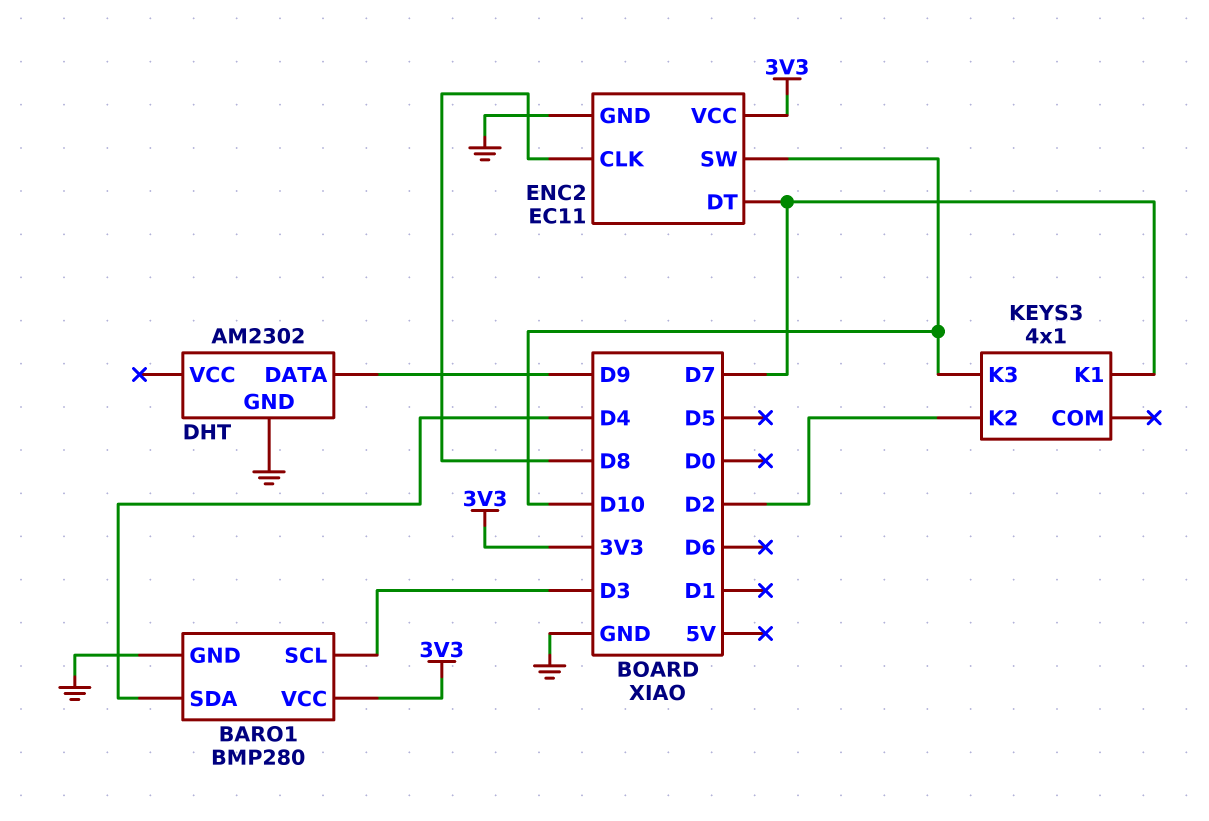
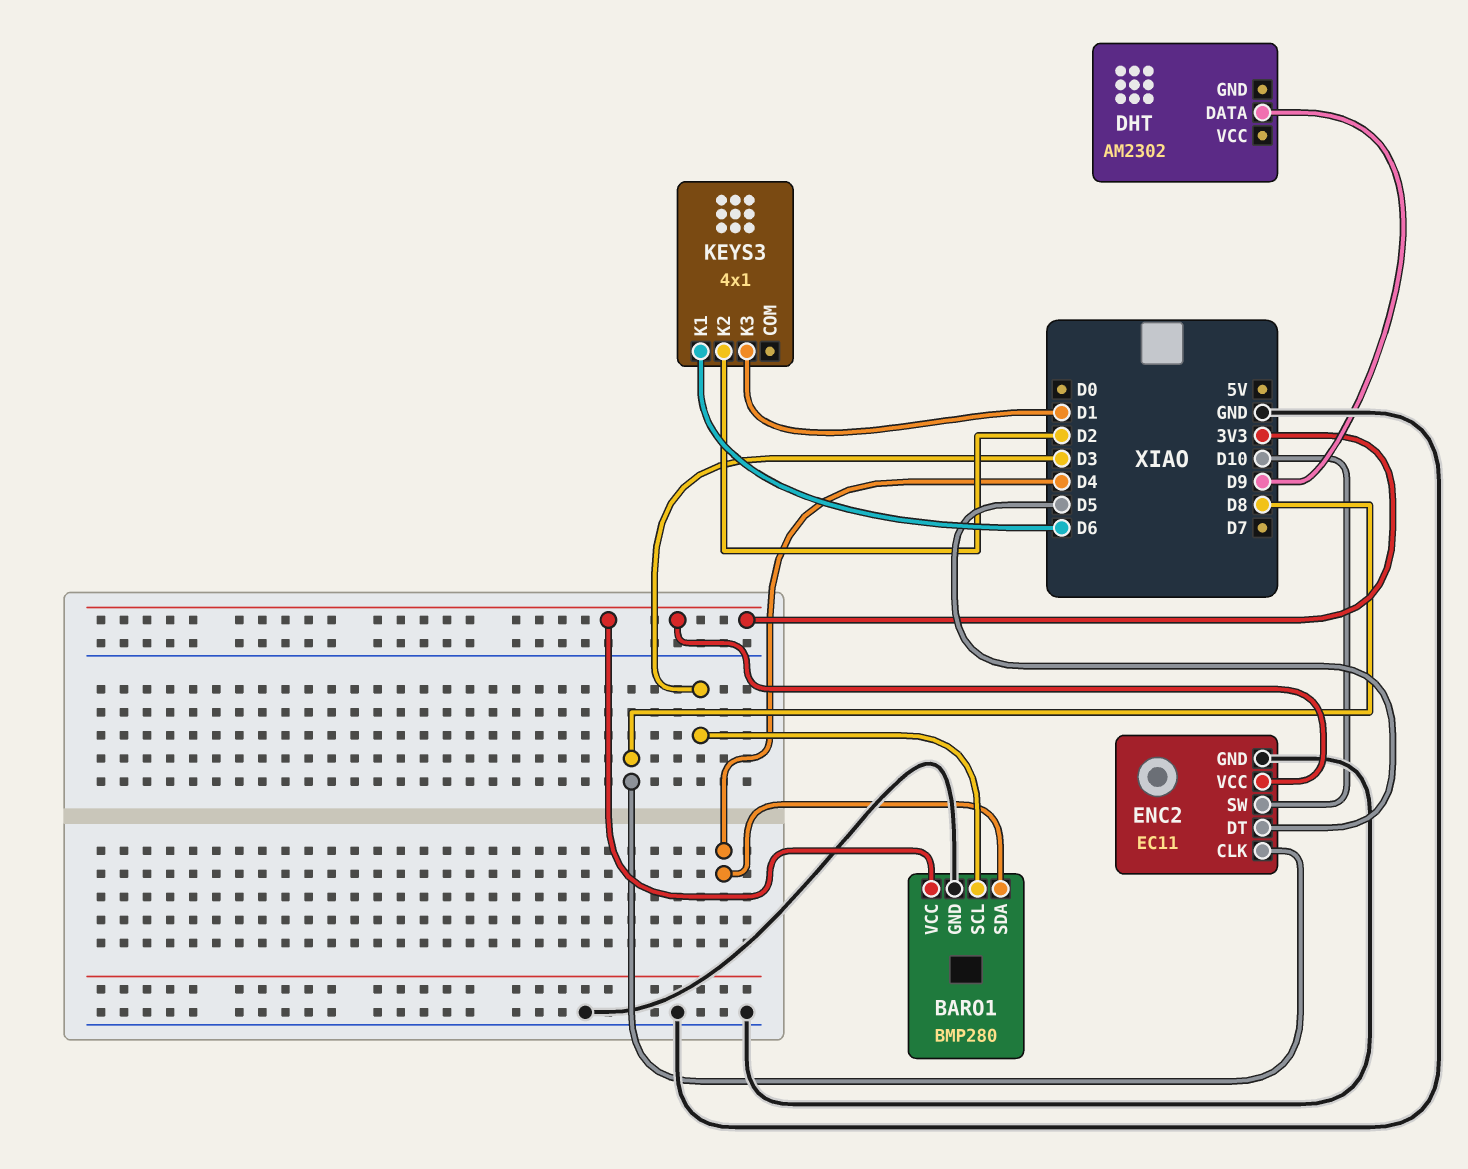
DHT pin GND: GND -> none
ENC2 pin DT: D7 -> D5
KEYS3 pin K1: D7 -> D6
KEYS3 pin K3: D10 -> D1

